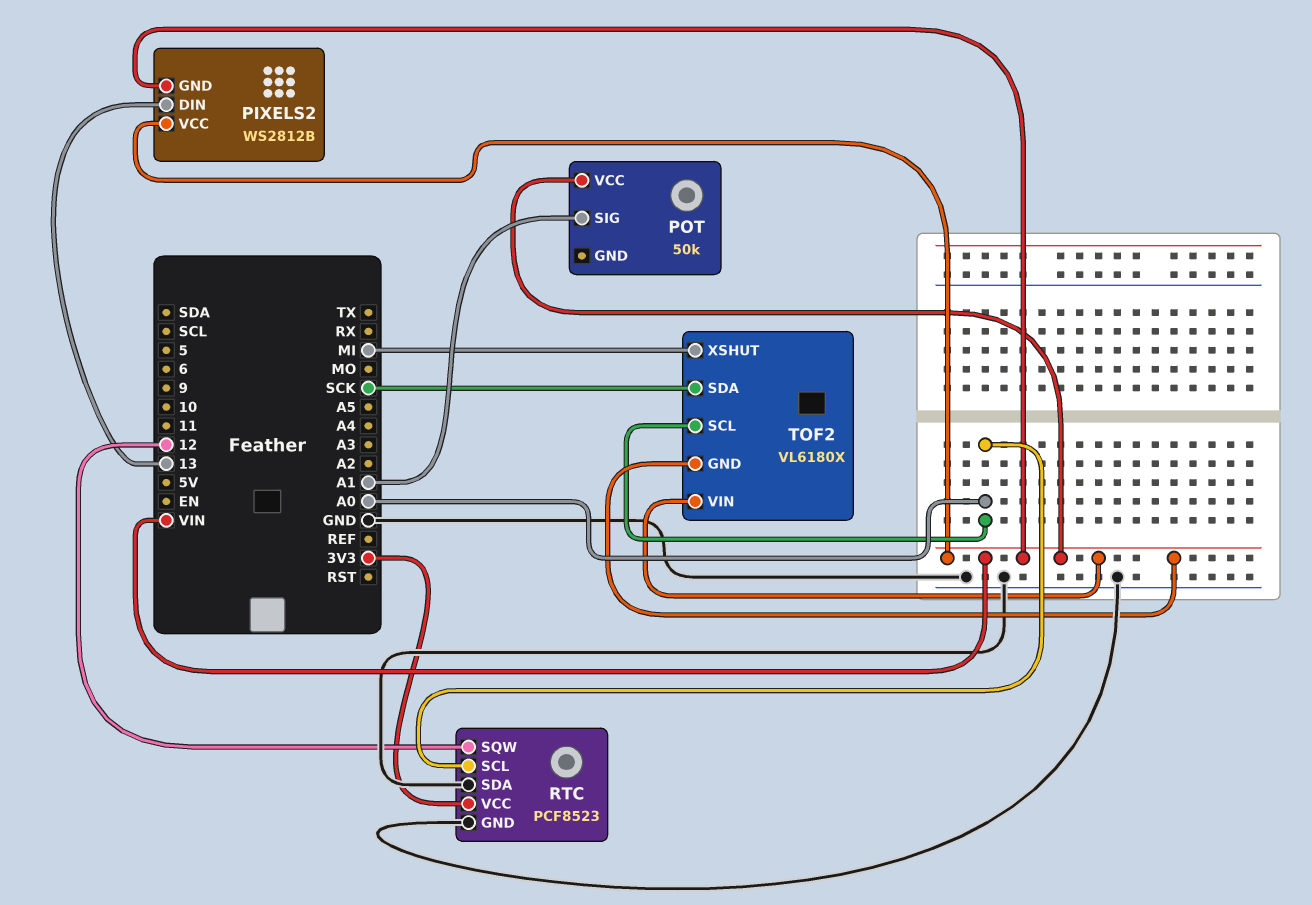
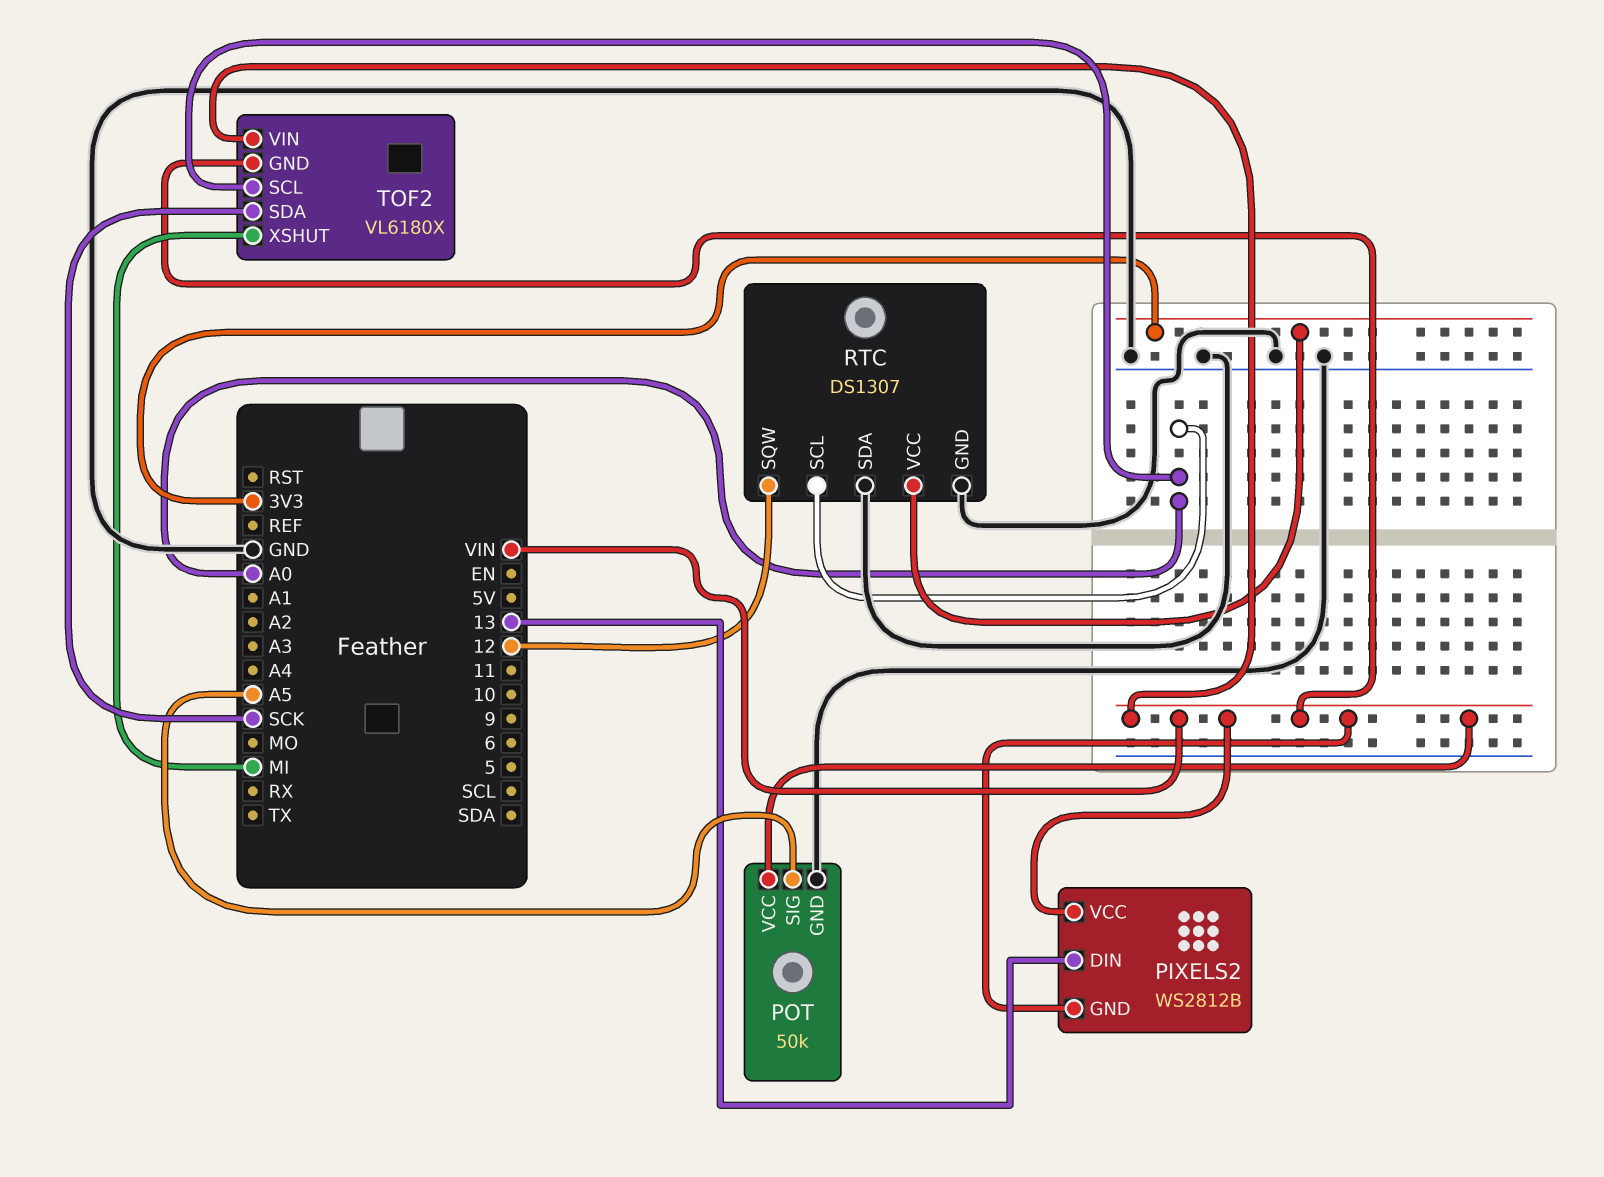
POT pin GND: none -> GND
POT pin SIG: A1 -> A5
RTC: PCF8523 -> DS1307

